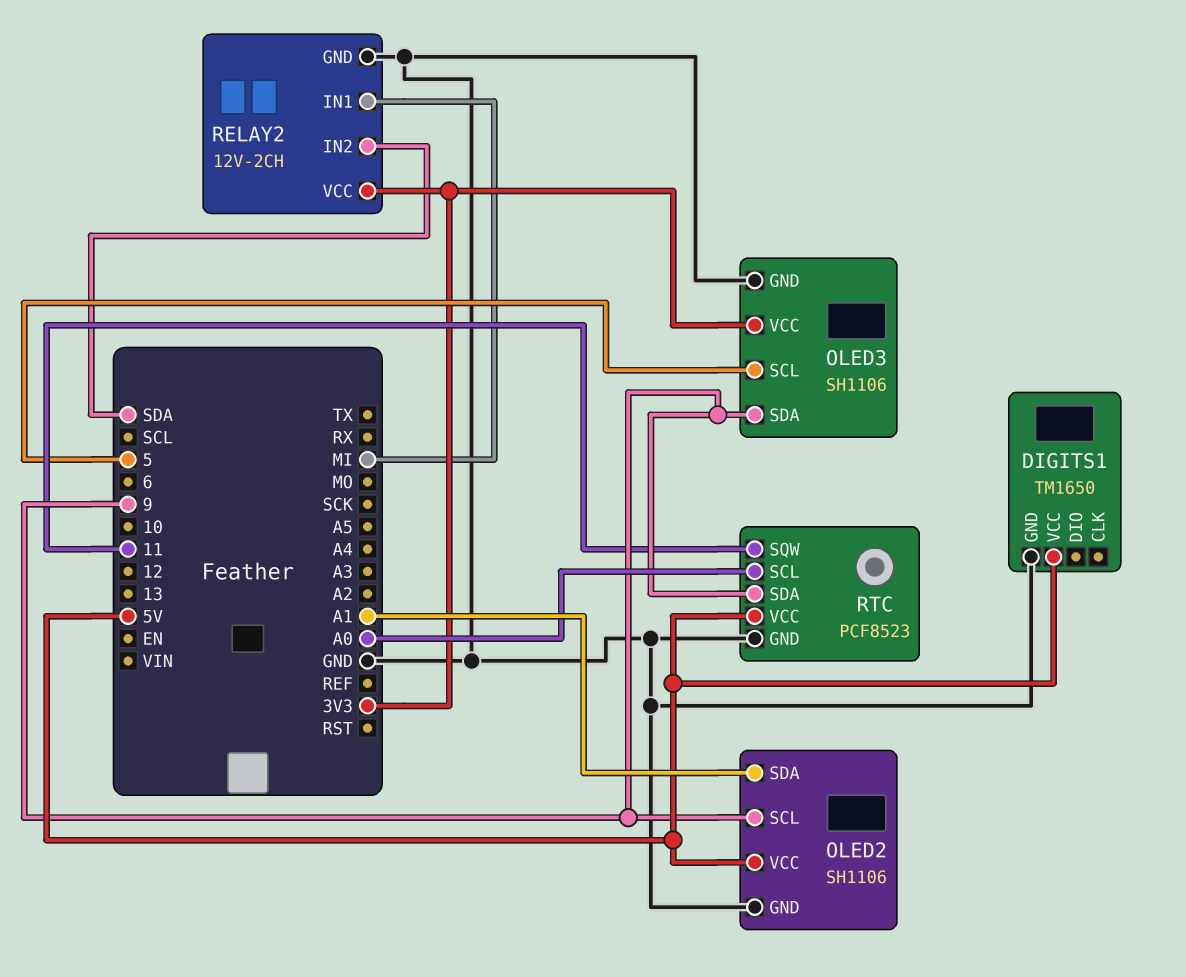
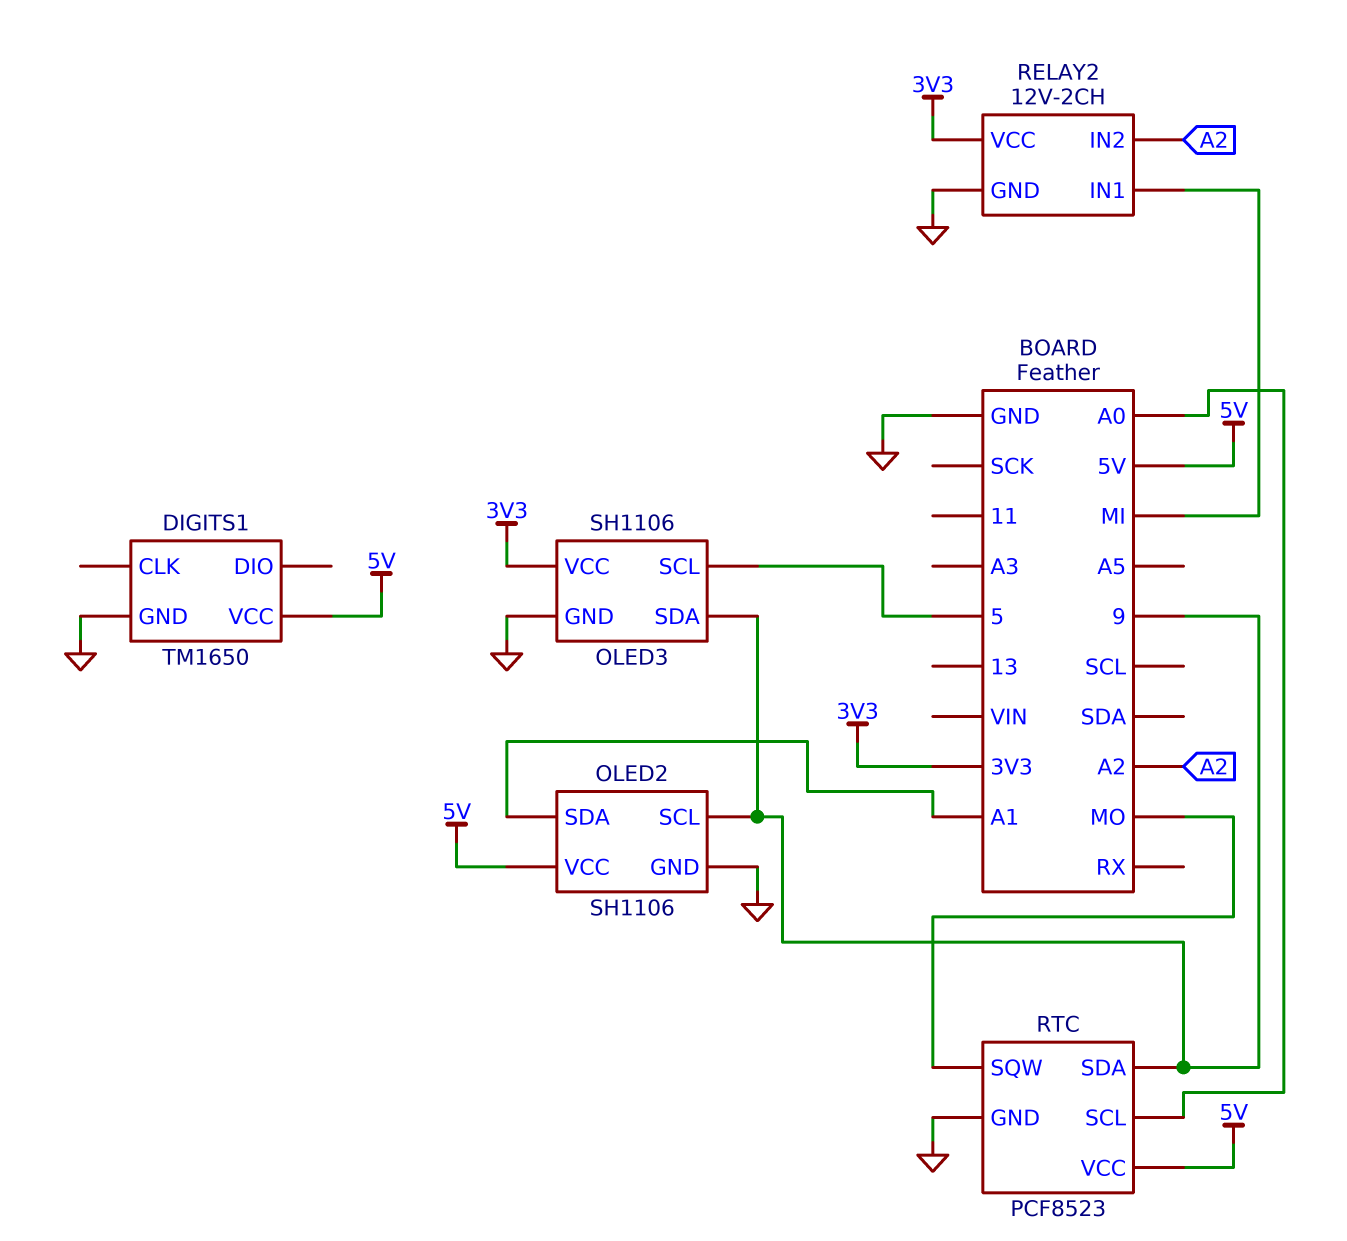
RELAY2 pin IN2: SDA -> A2
RTC pin SQW: 11 -> MO

